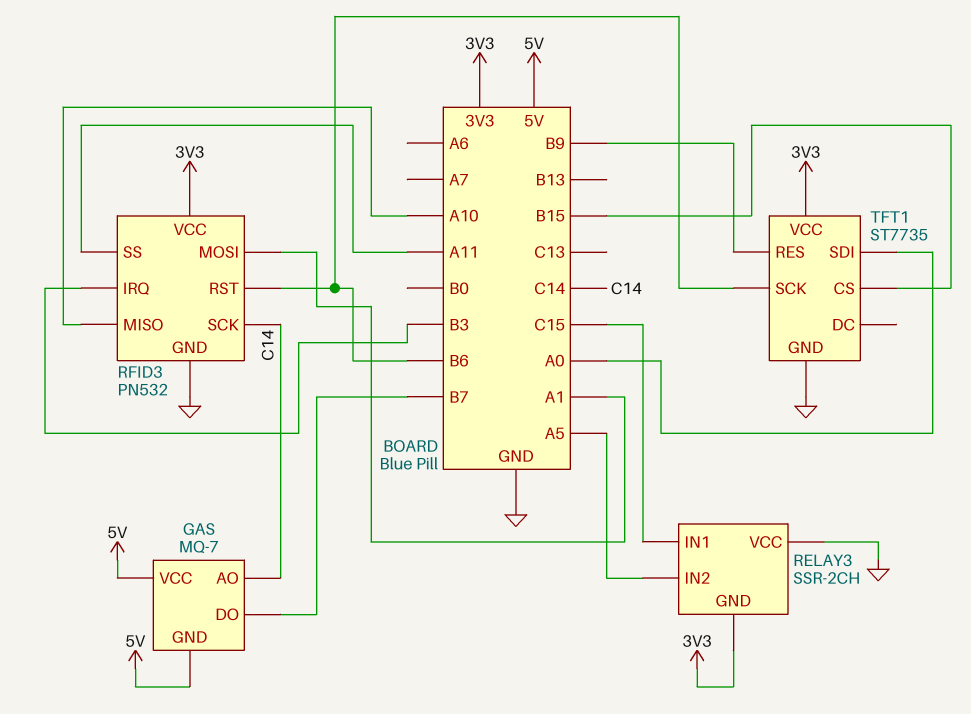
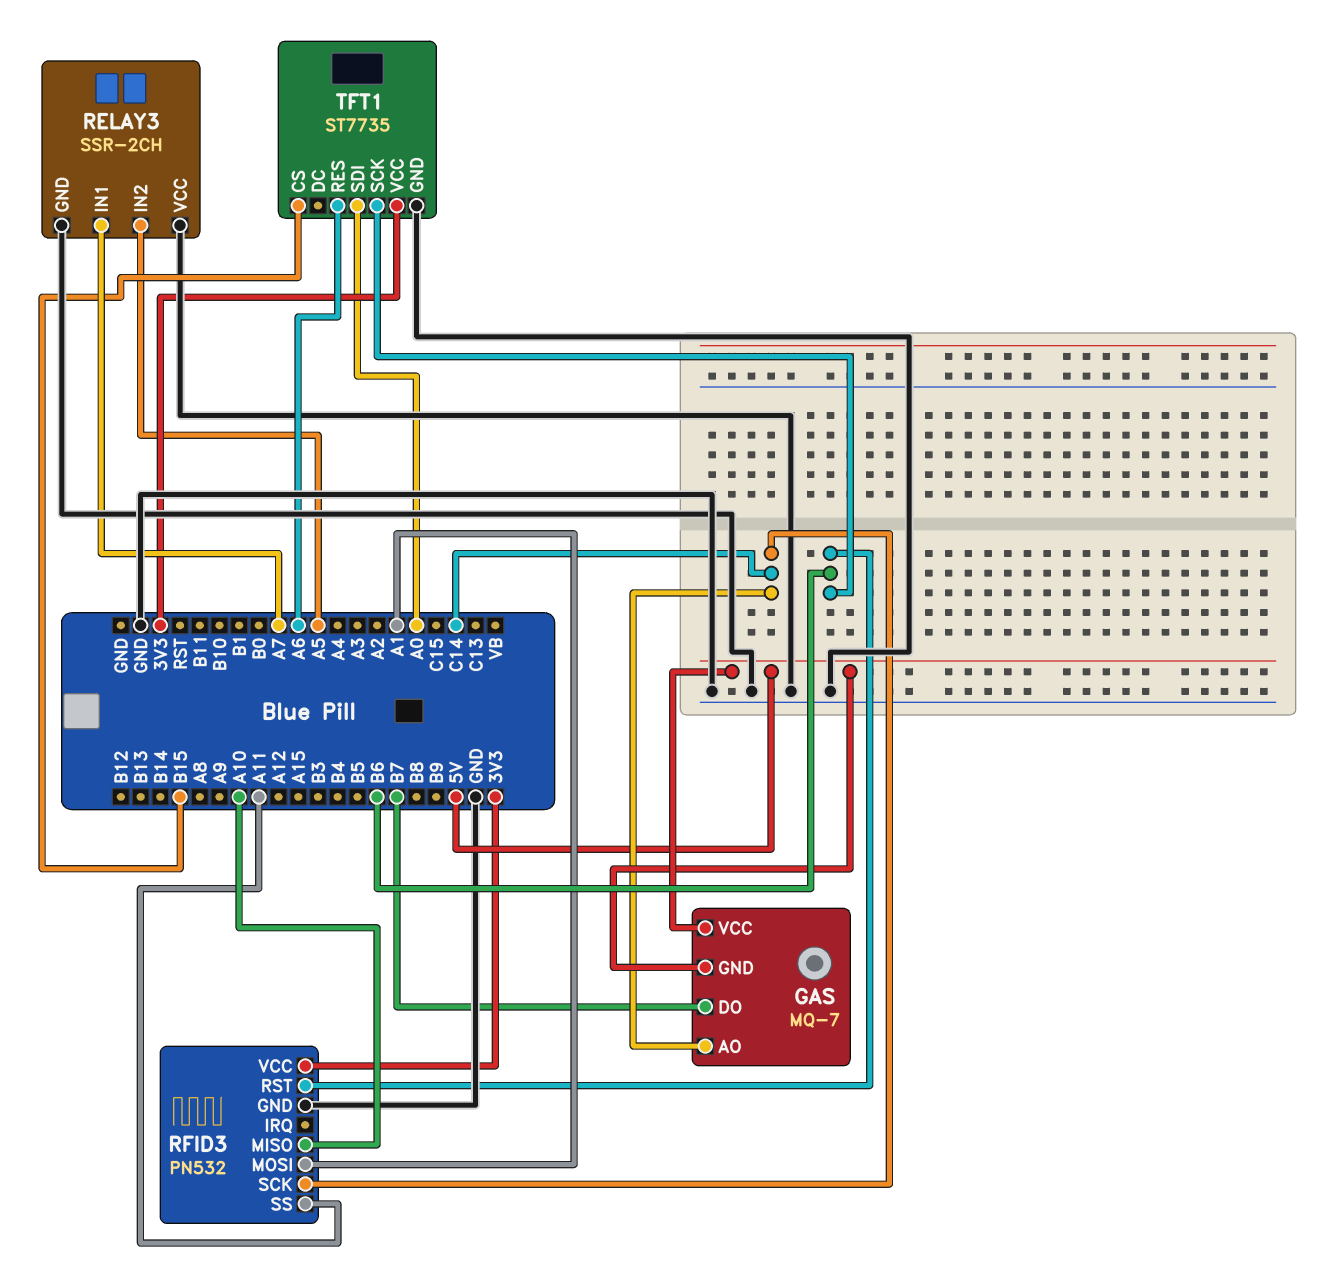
RELAY3 pin GND: 3V3 -> GND
RELAY3 pin IN1: C15 -> A7
RFID3 pin IRQ: B3 -> none
TFT1 pin RES: B9 -> A6

